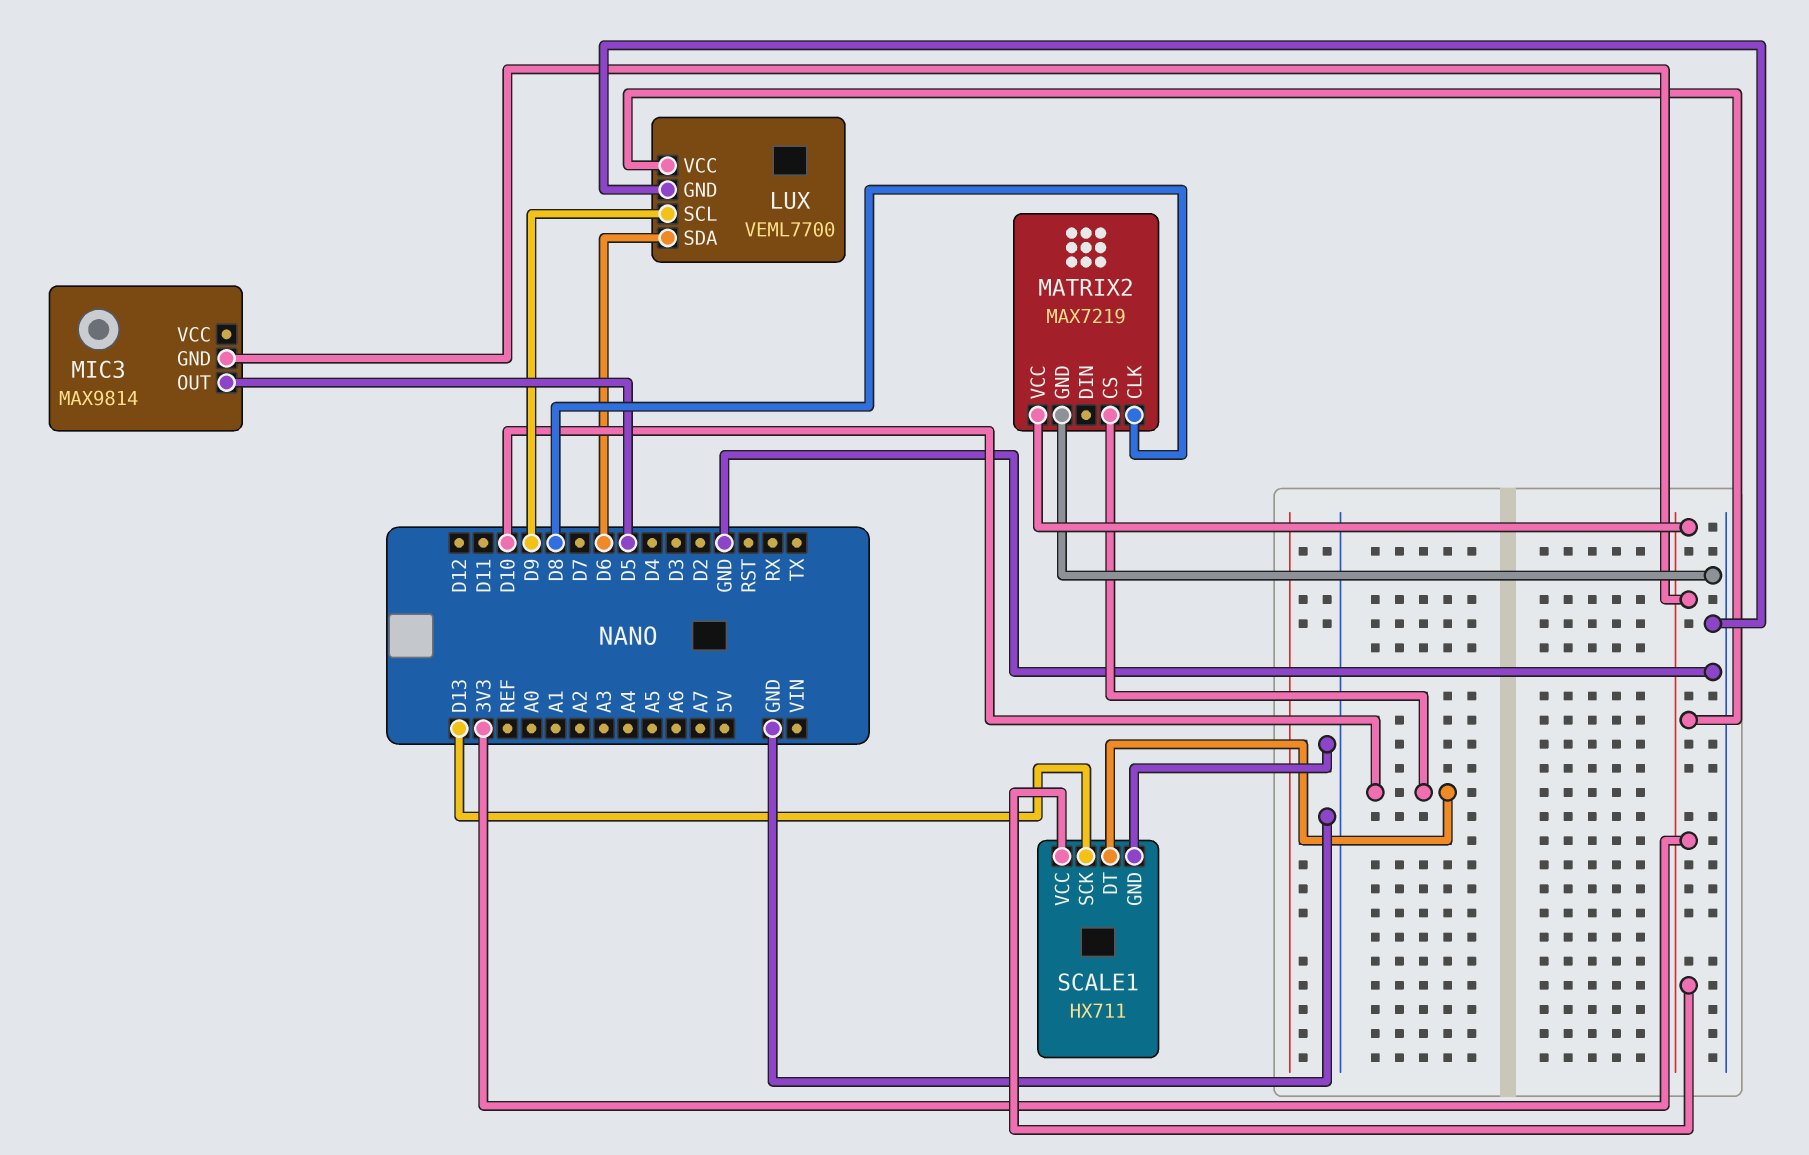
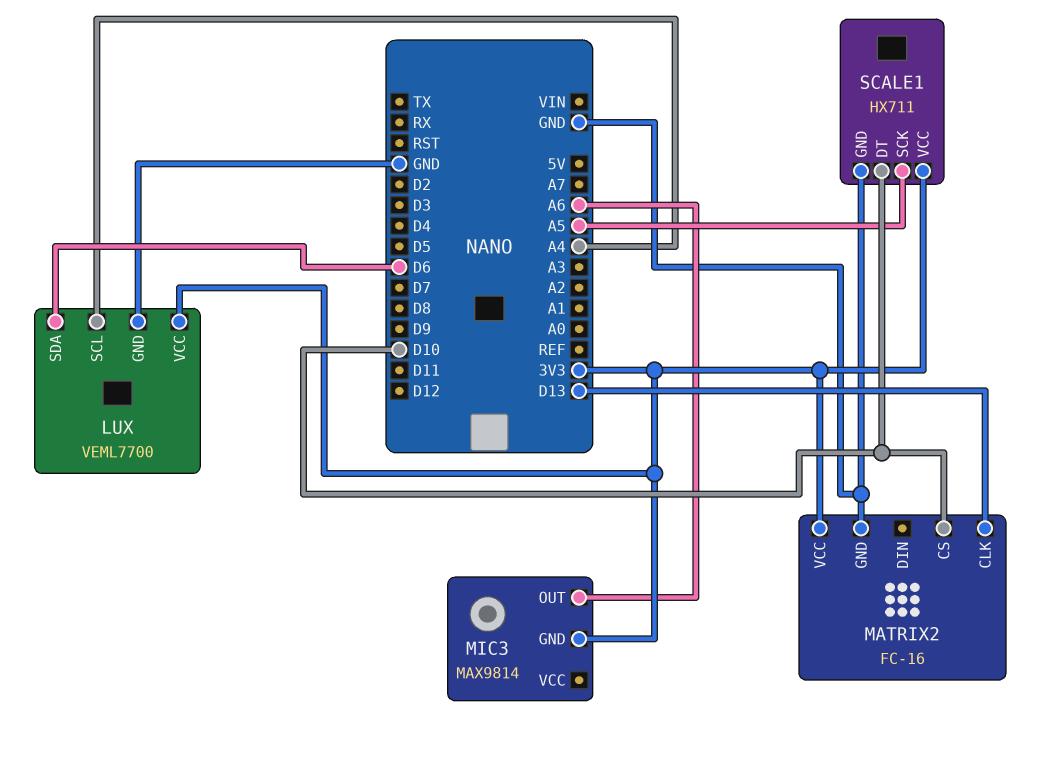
LUX pin SCL: D9 -> A4
MATRIX2: MAX7219 -> FC-16
MATRIX2 pin CLK: D8 -> D13
MIC3 pin OUT: D5 -> A6
SCALE1 pin SCK: D13 -> A5

